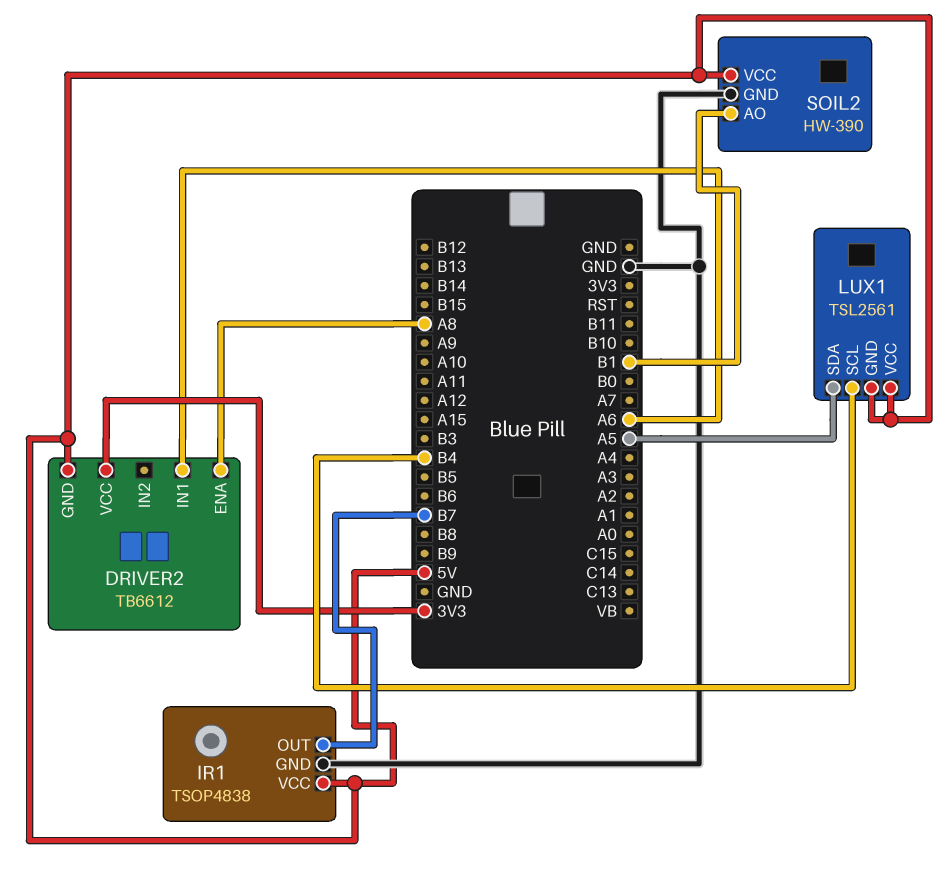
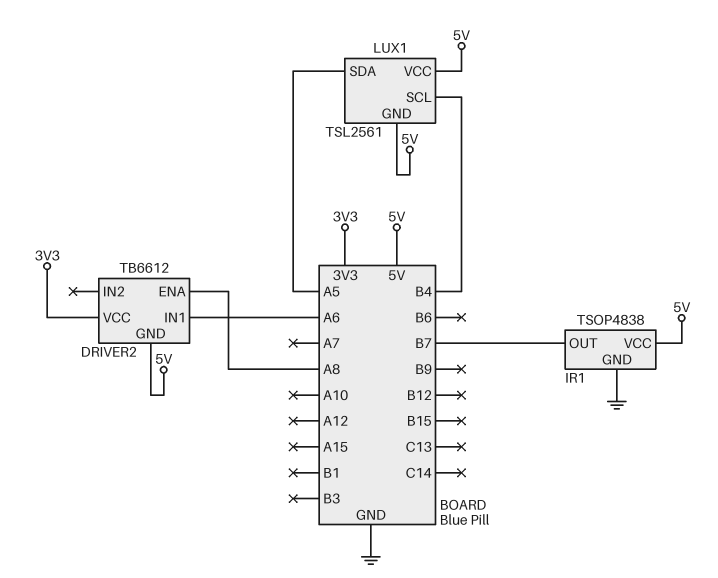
SOIL2: HW-390 -> none
SOIL2 pin AO: B1 -> none
SOIL2 pin GND: GND -> none
SOIL2 pin VCC: 5V -> none

